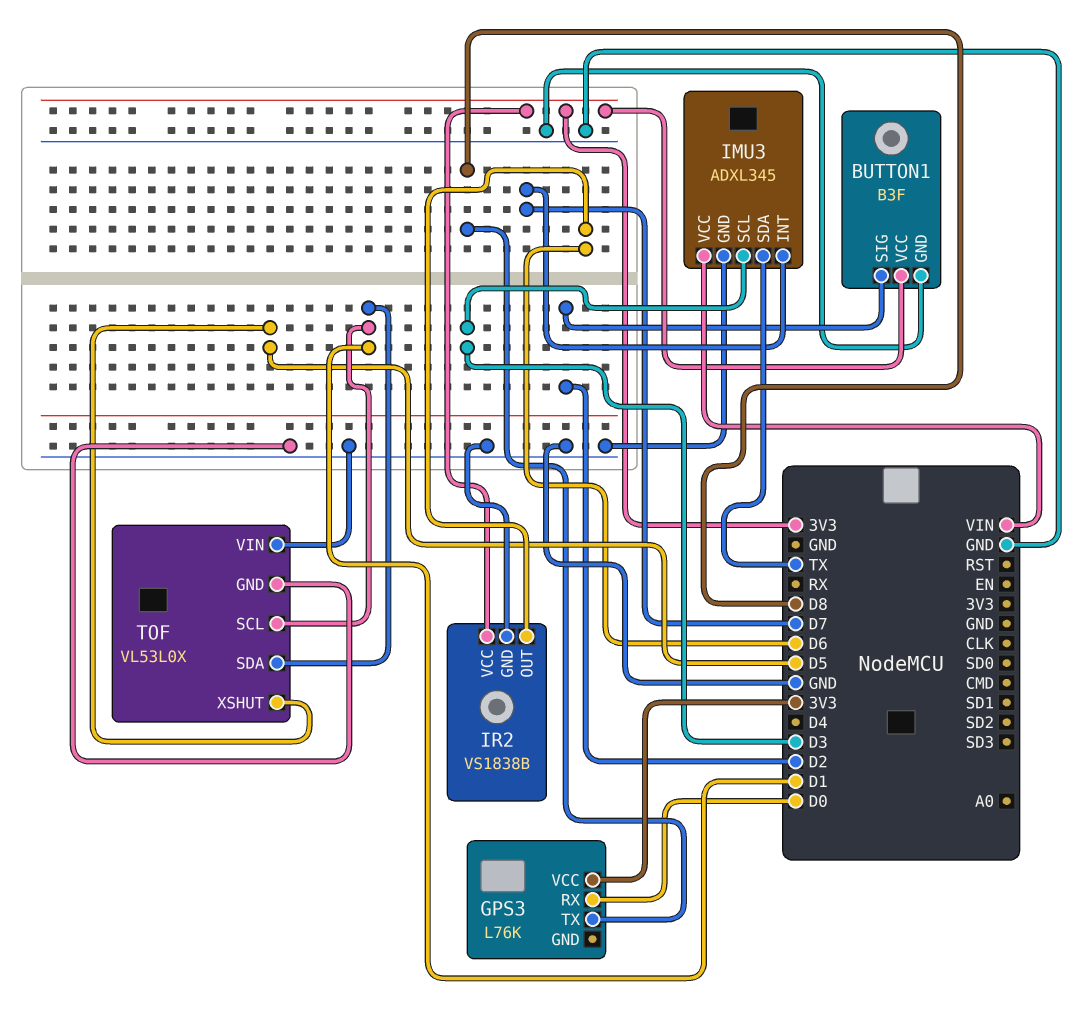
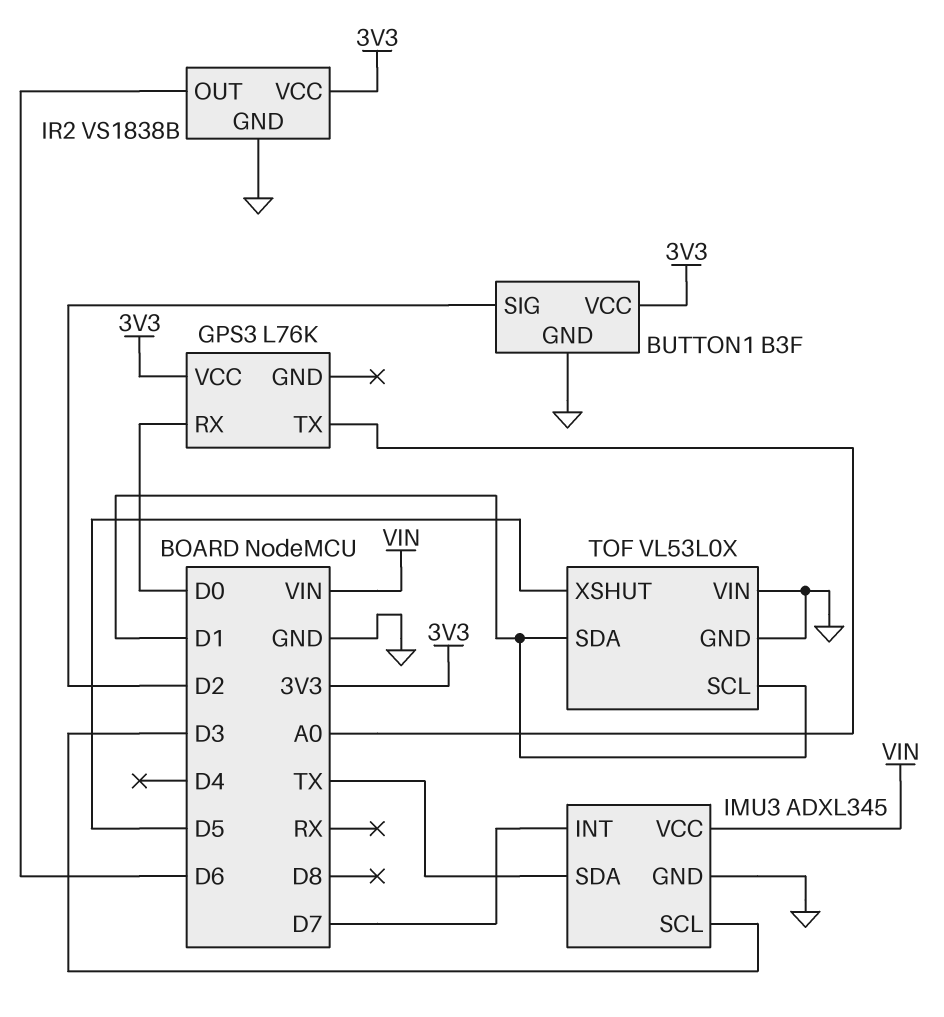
GPS3 pin TX: D8 -> A0

